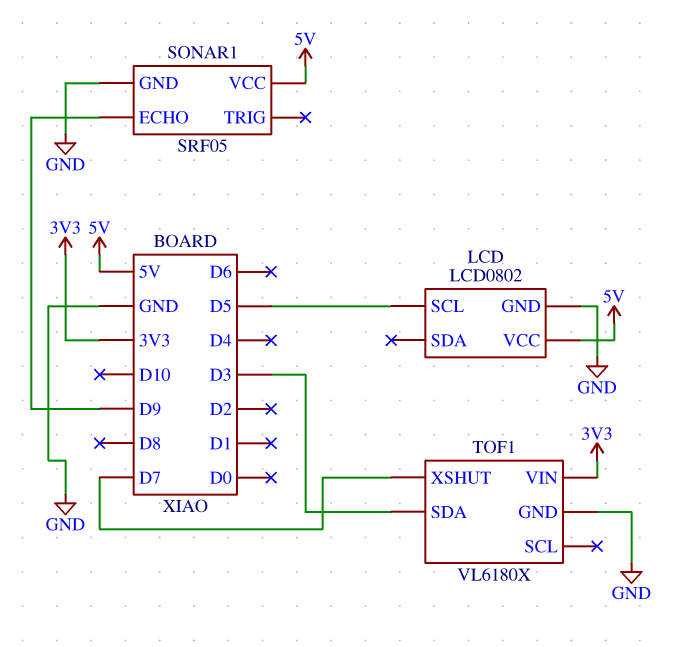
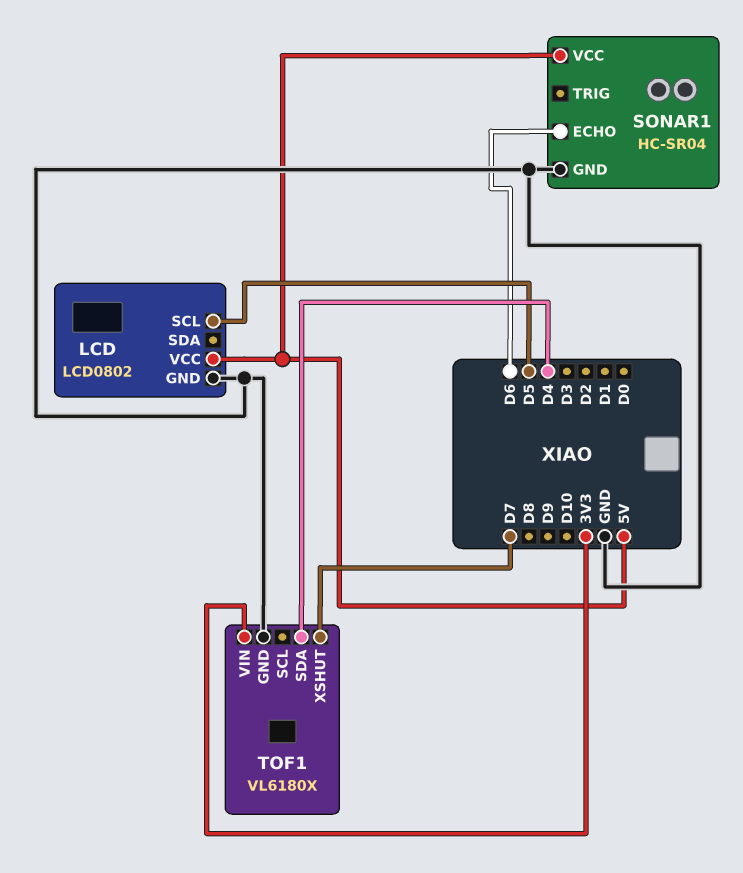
SONAR1: SRF05 -> HC-SR04
SONAR1 pin ECHO: D9 -> D6
TOF1 pin SDA: D3 -> D4

